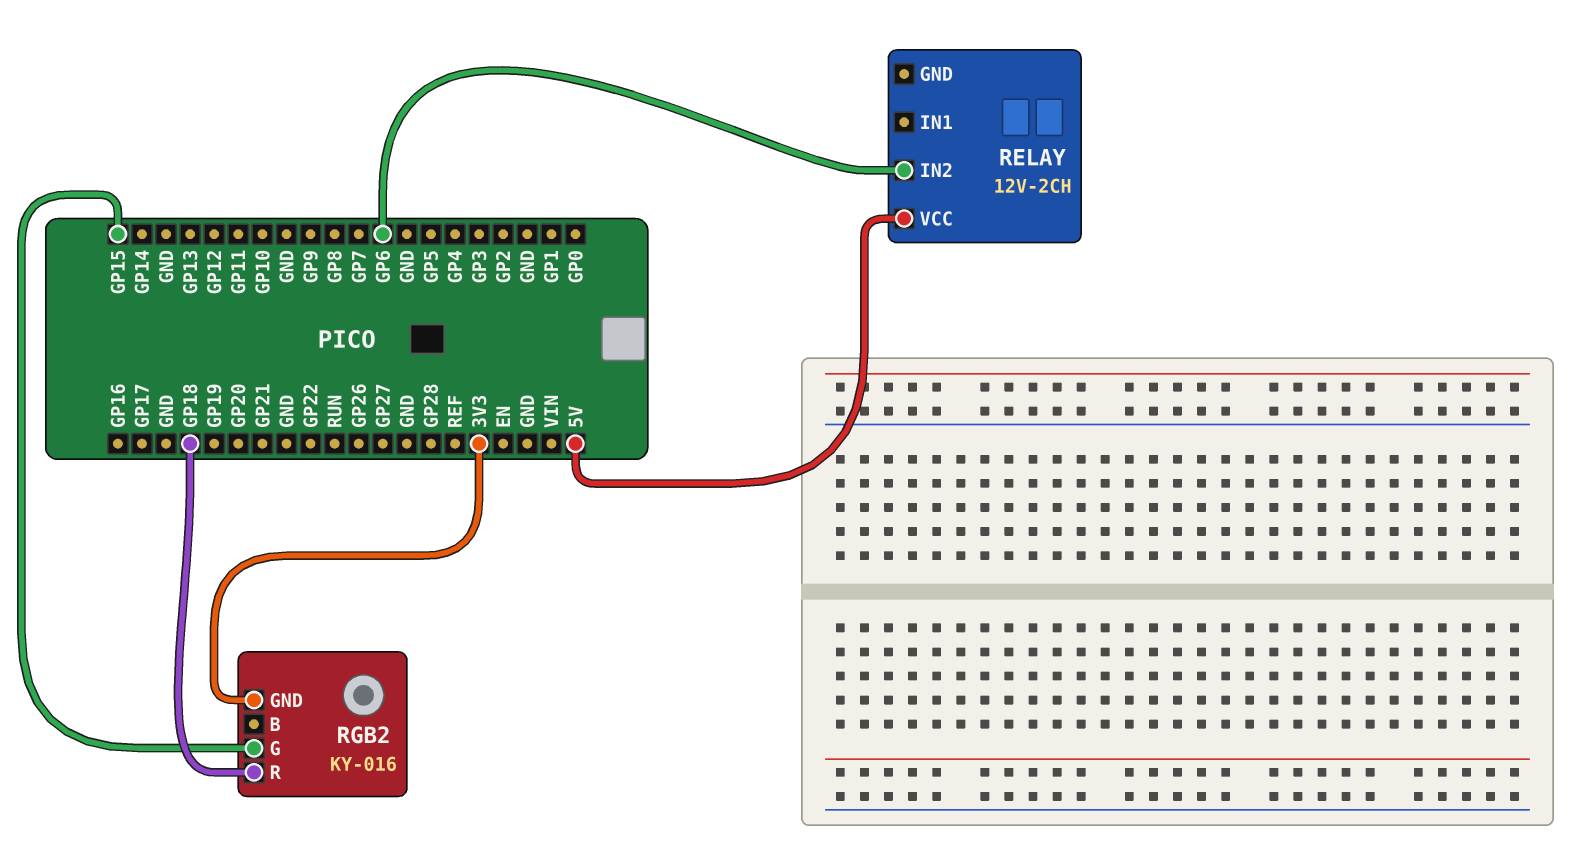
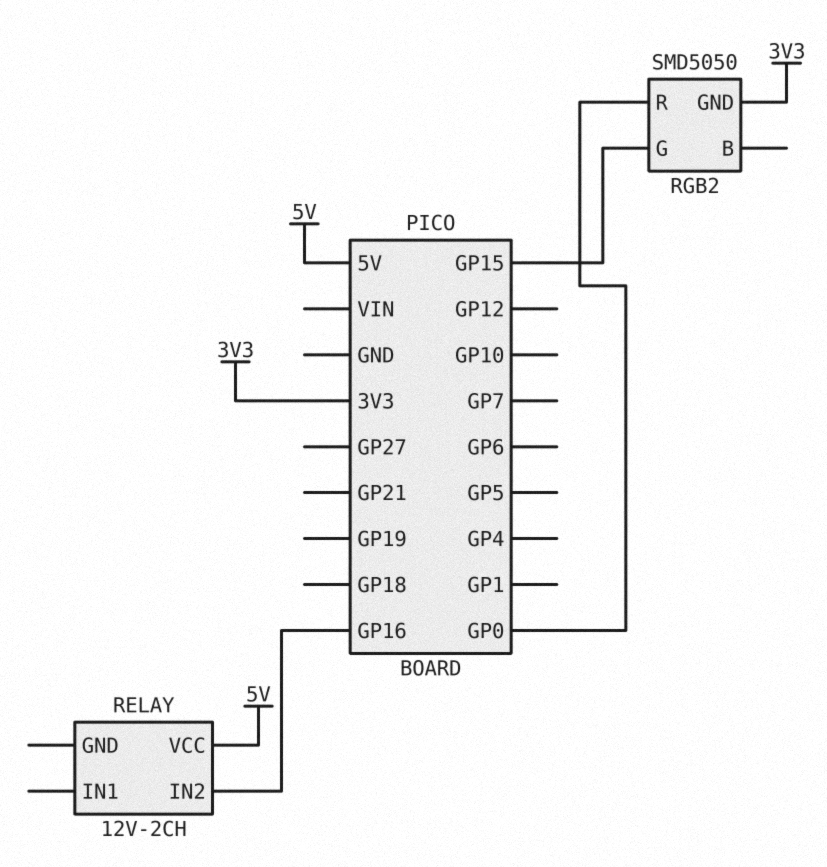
RELAY pin IN2: GP6 -> GP16
RGB2: KY-016 -> SMD5050
RGB2 pin R: GP18 -> GP0

